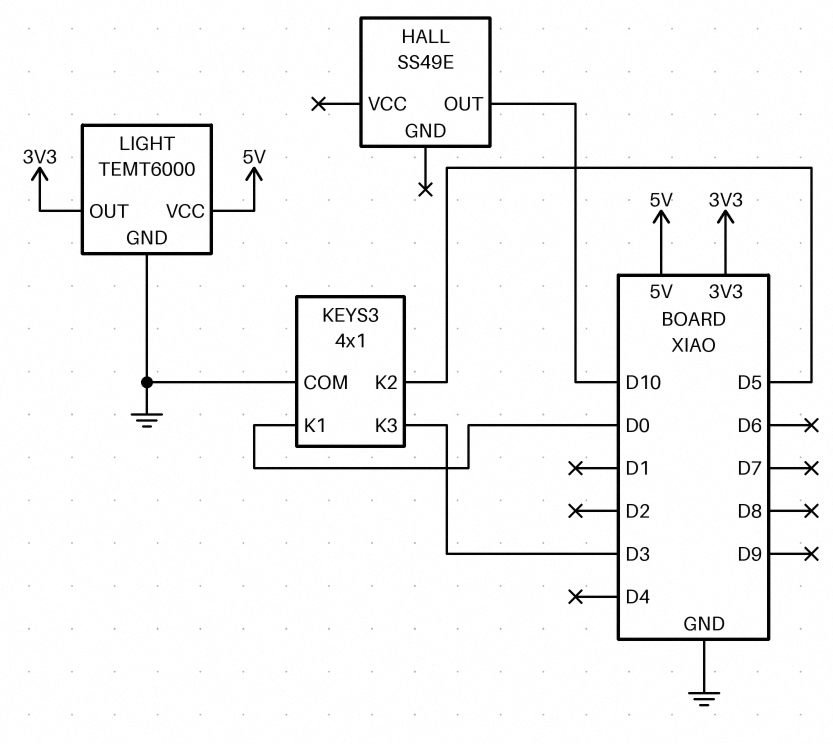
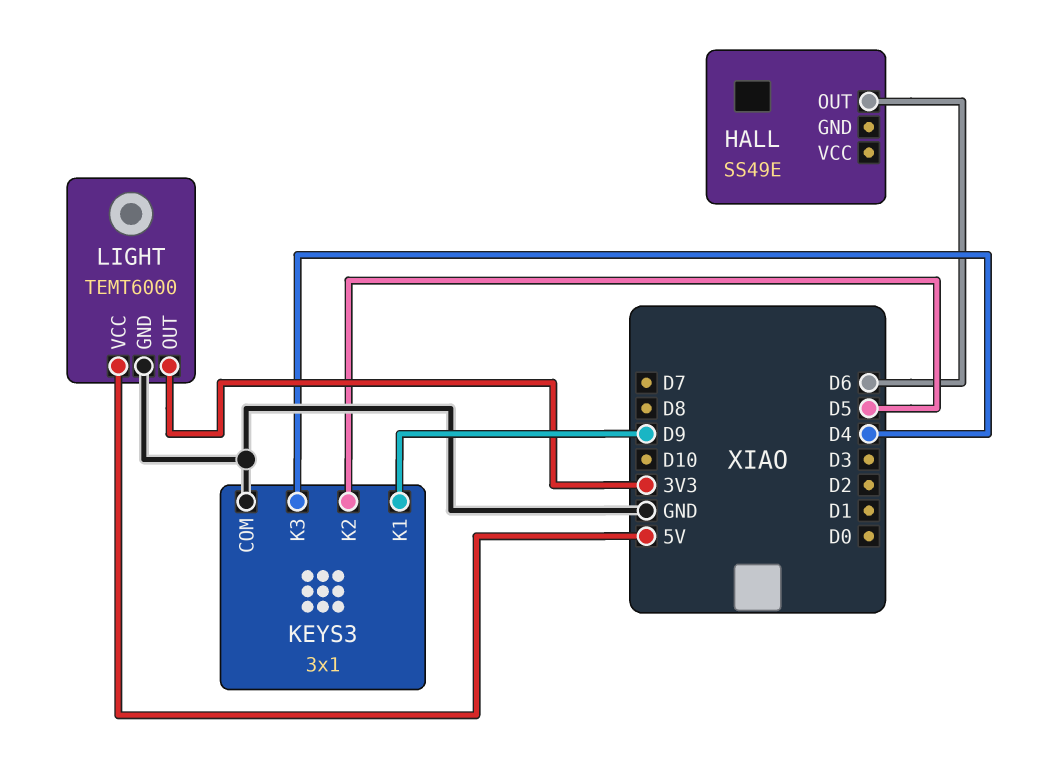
HALL pin OUT: D10 -> D6
KEYS3: 4x1 -> 3x1
KEYS3 pin K1: D0 -> D9
KEYS3 pin K3: D3 -> D4

